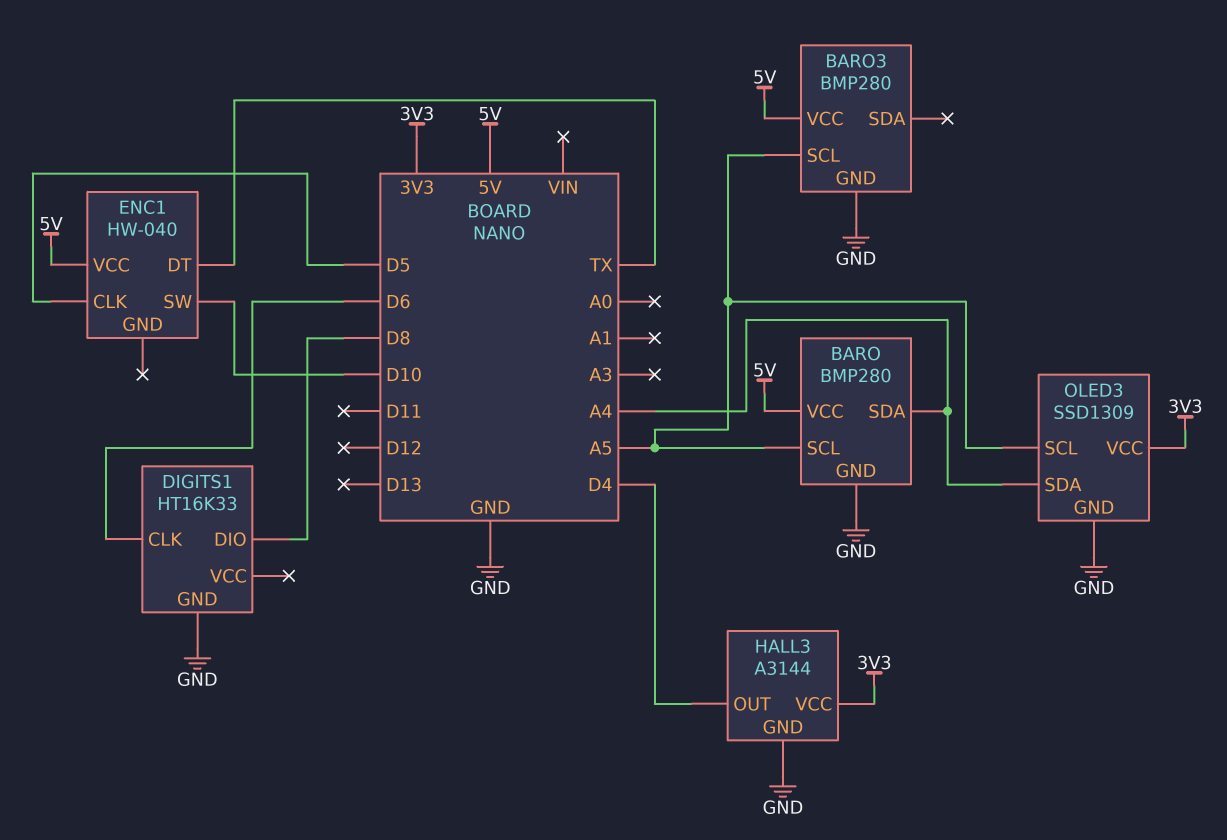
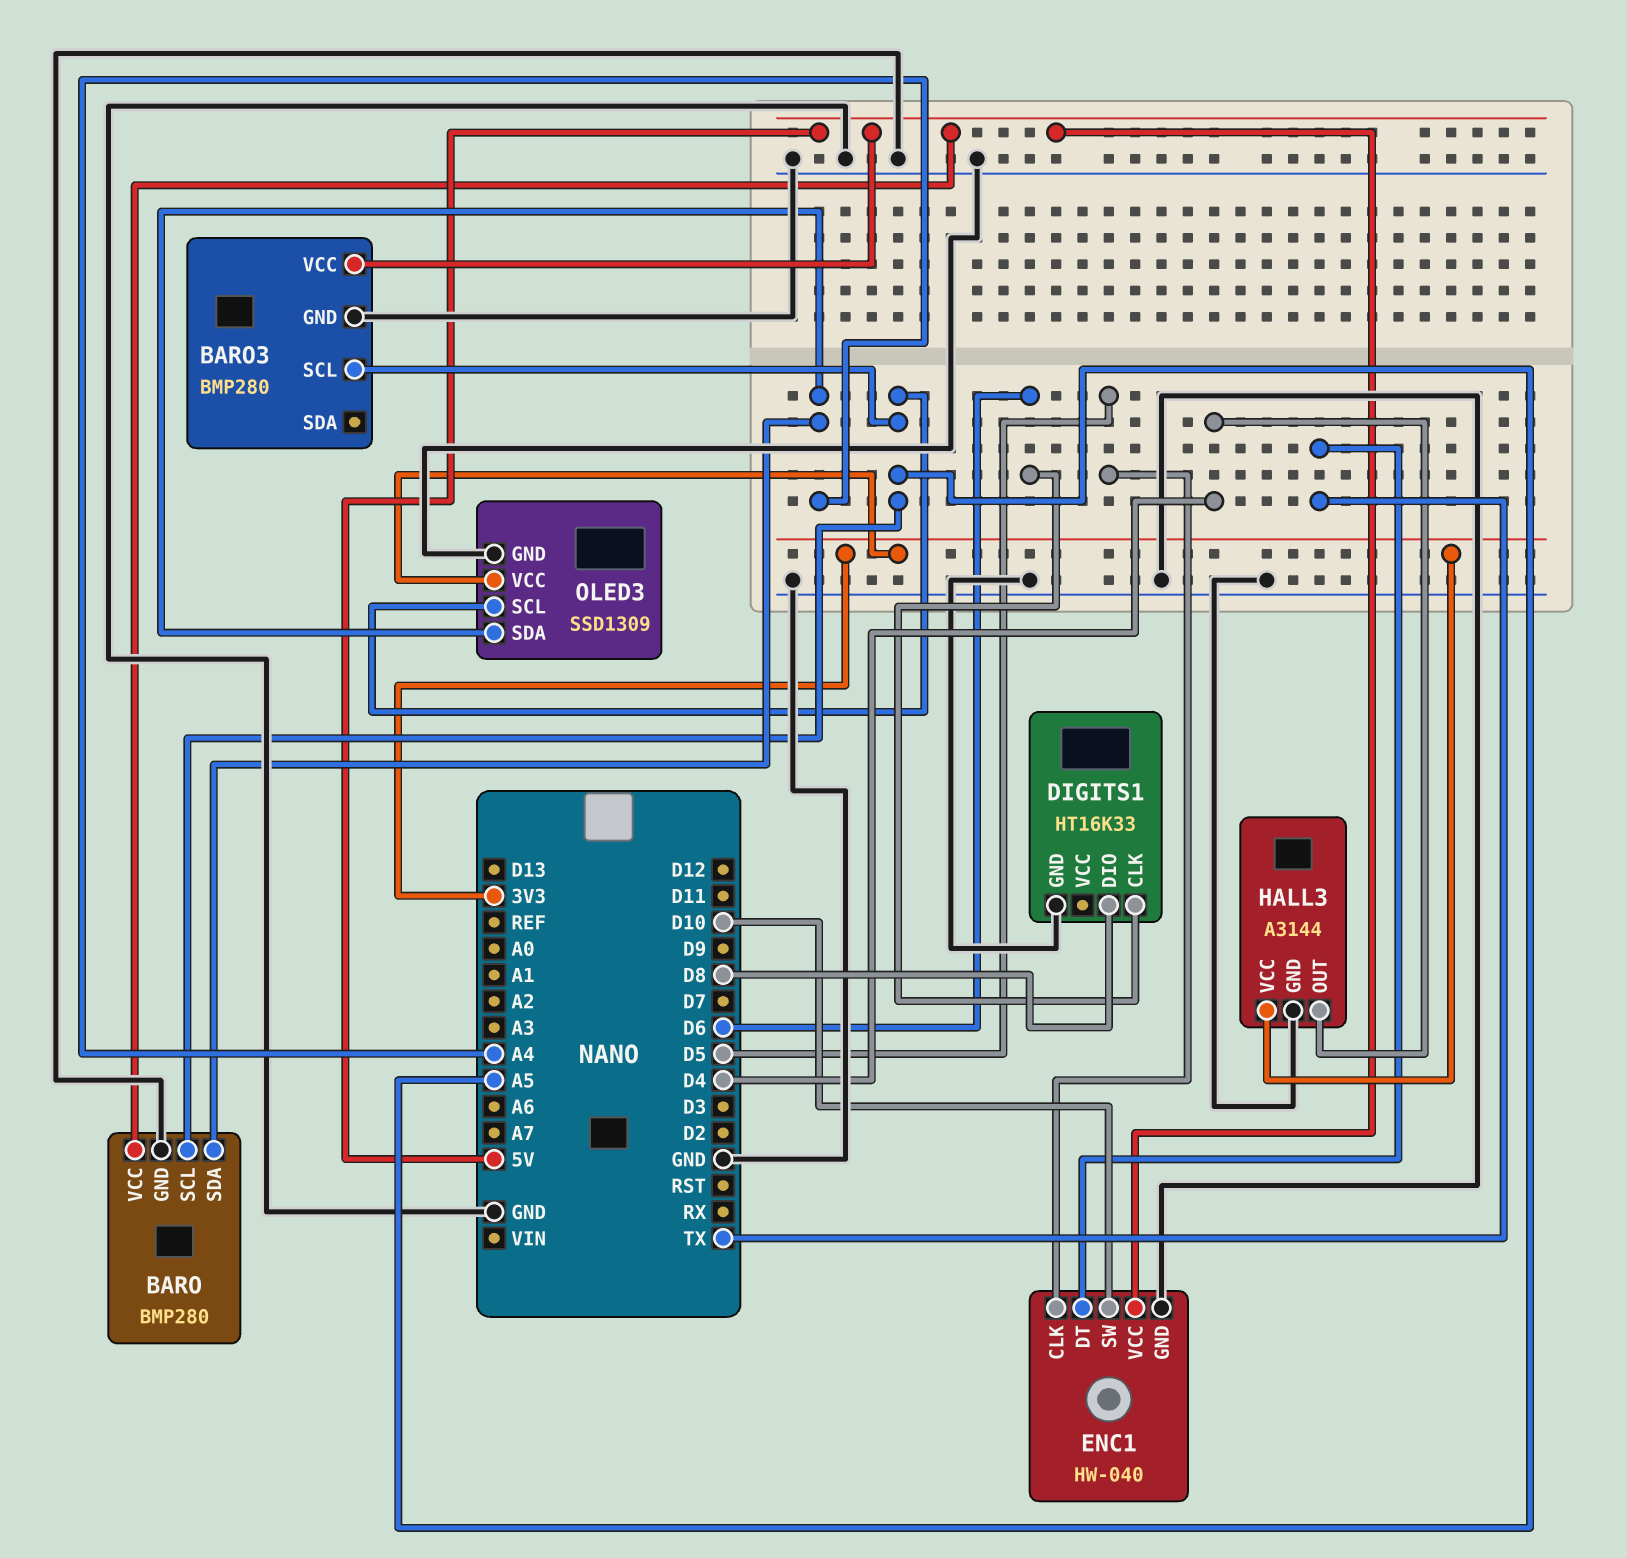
ENC1 pin GND: none -> GND

